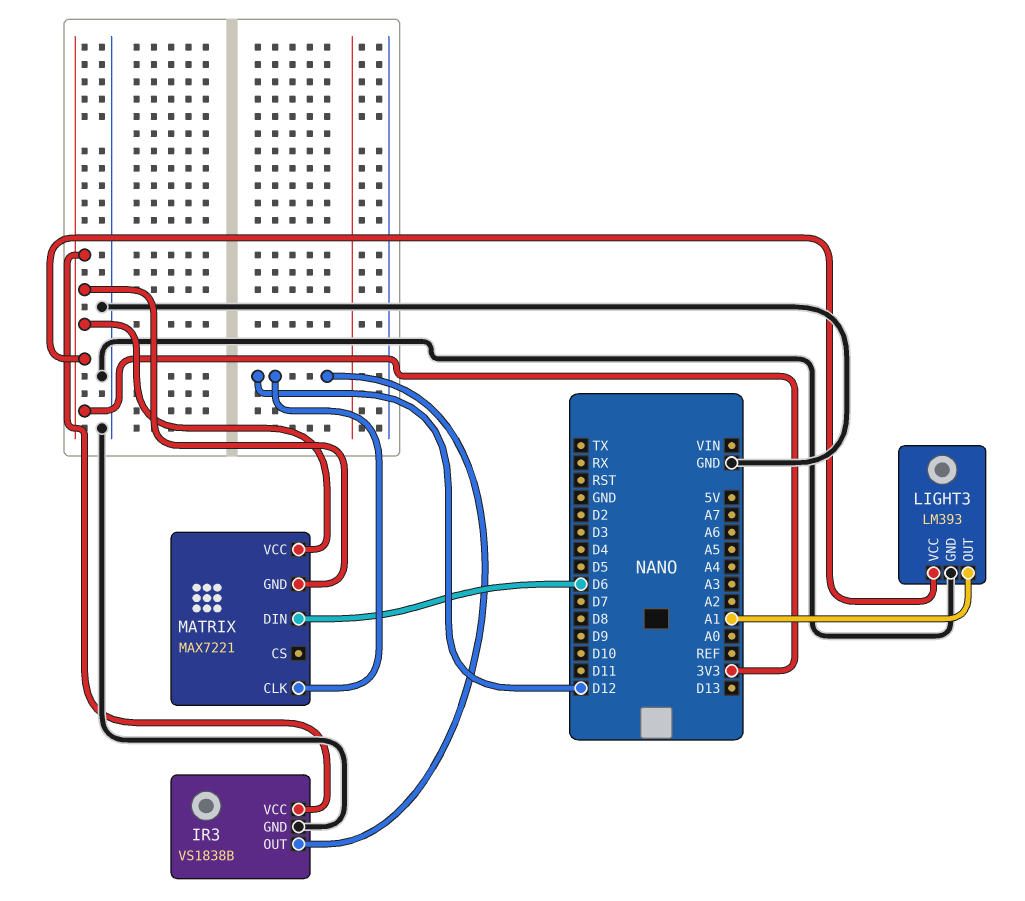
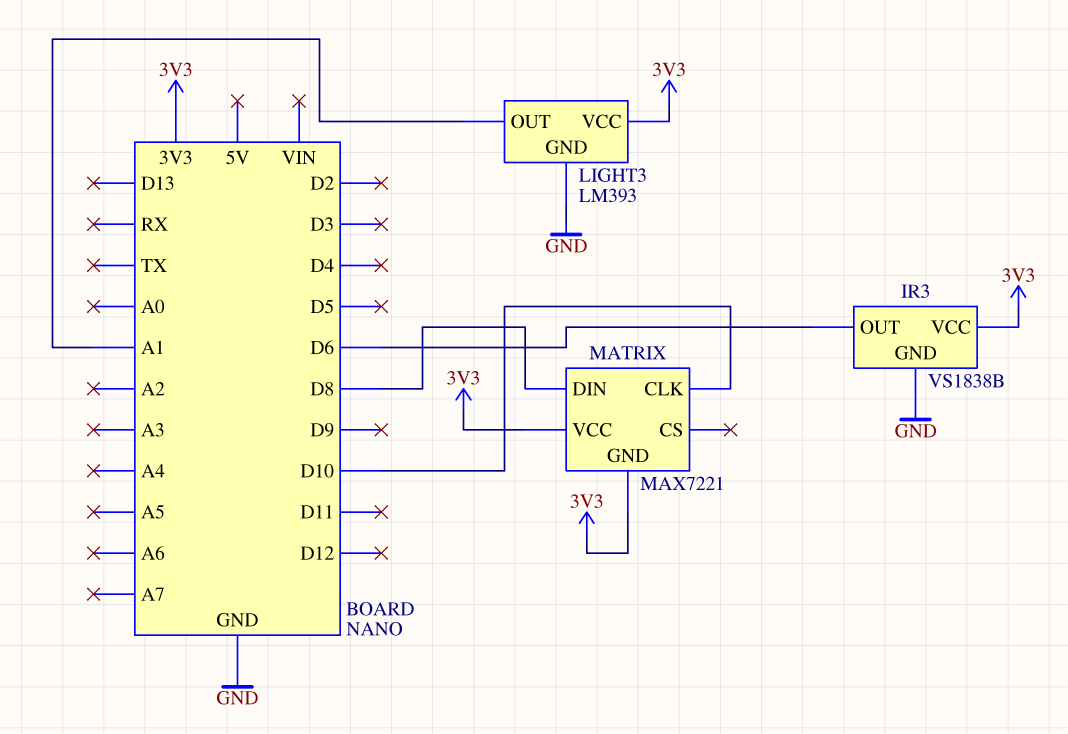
IR3 pin OUT: D12 -> D6
MATRIX pin CLK: D12 -> D10
MATRIX pin DIN: D6 -> D8

